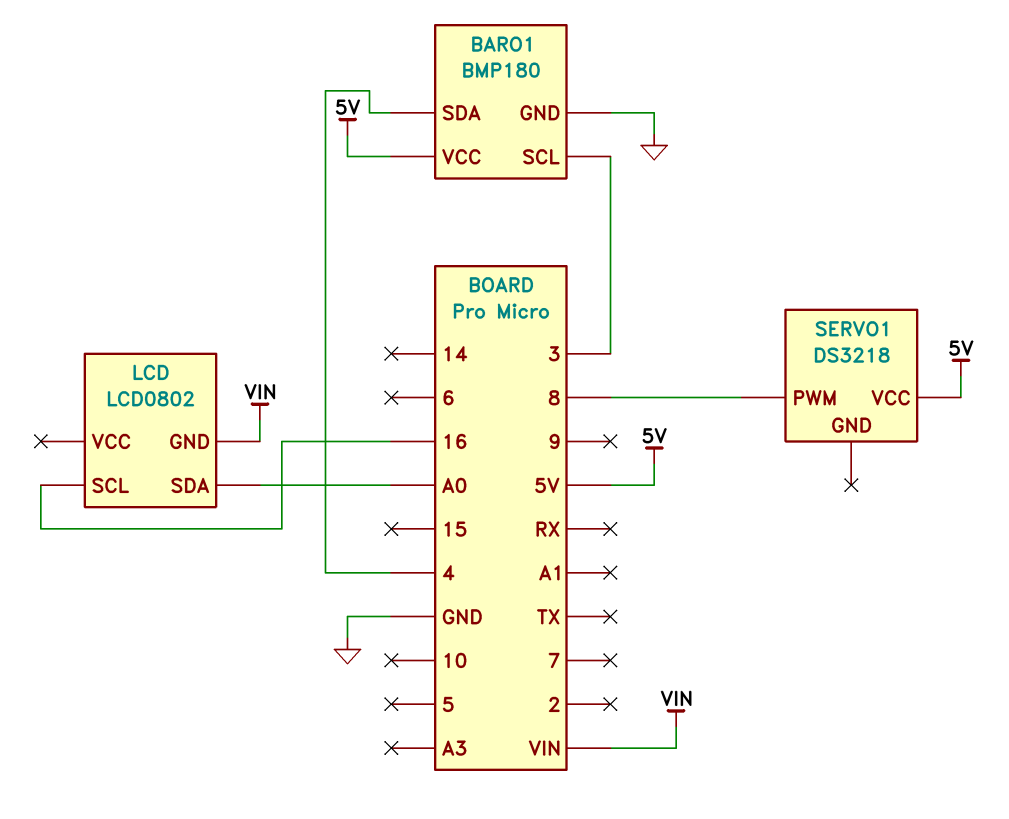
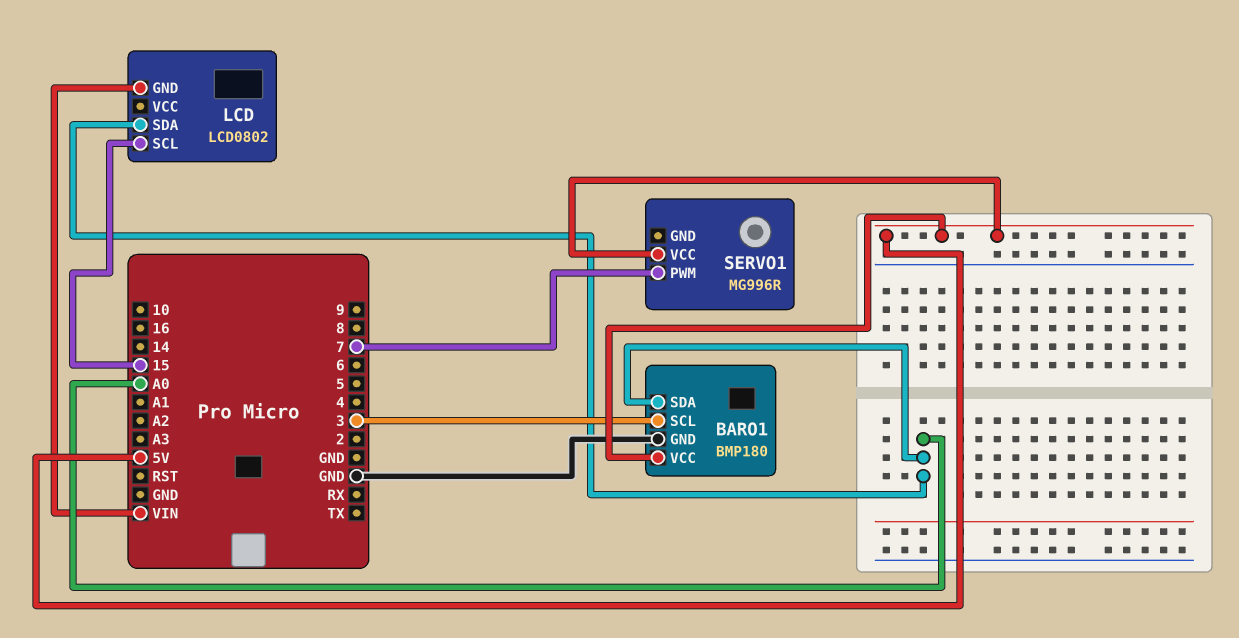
BARO1 pin SDA: 4 -> A0
LCD pin SCL: 16 -> 15
SERVO1: DS3218 -> MG996R
SERVO1 pin PWM: 8 -> 7

